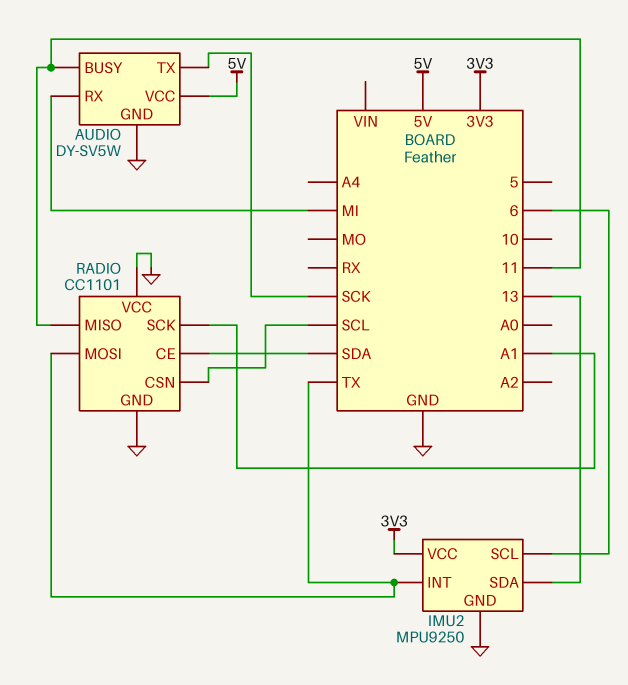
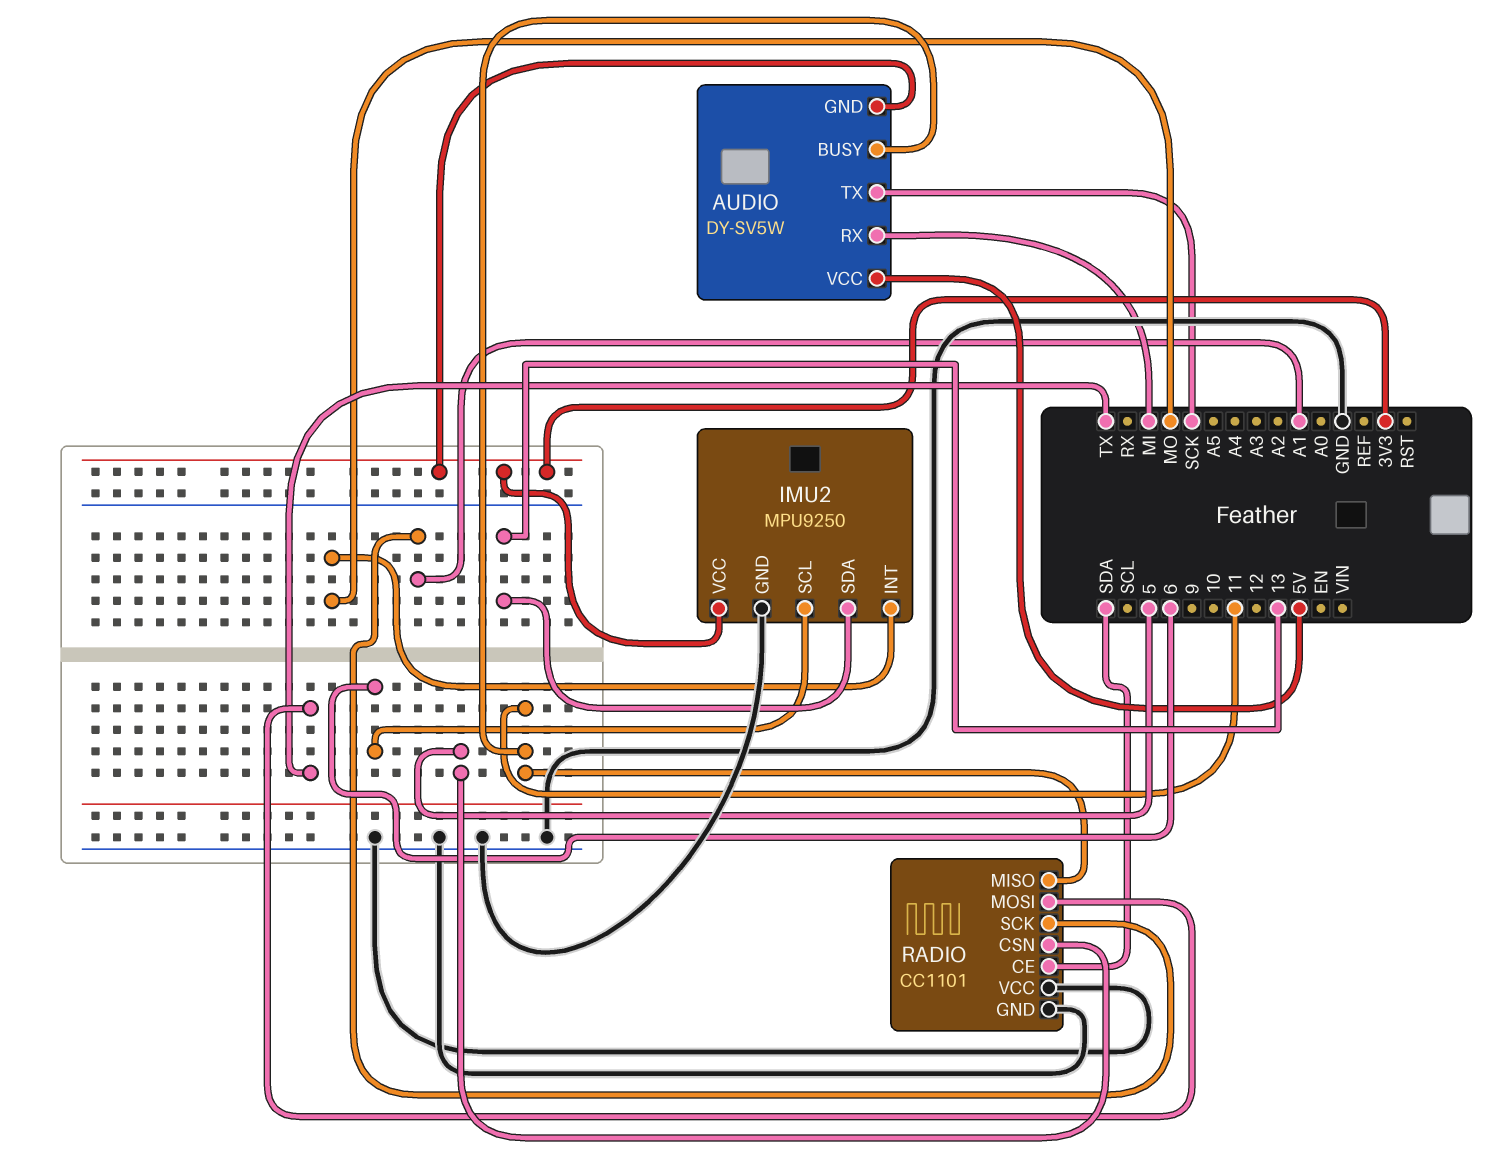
AUDIO pin GND: GND -> 3V3
IMU2 pin INT: TX -> MO
RADIO pin CSN: SCL -> 5

